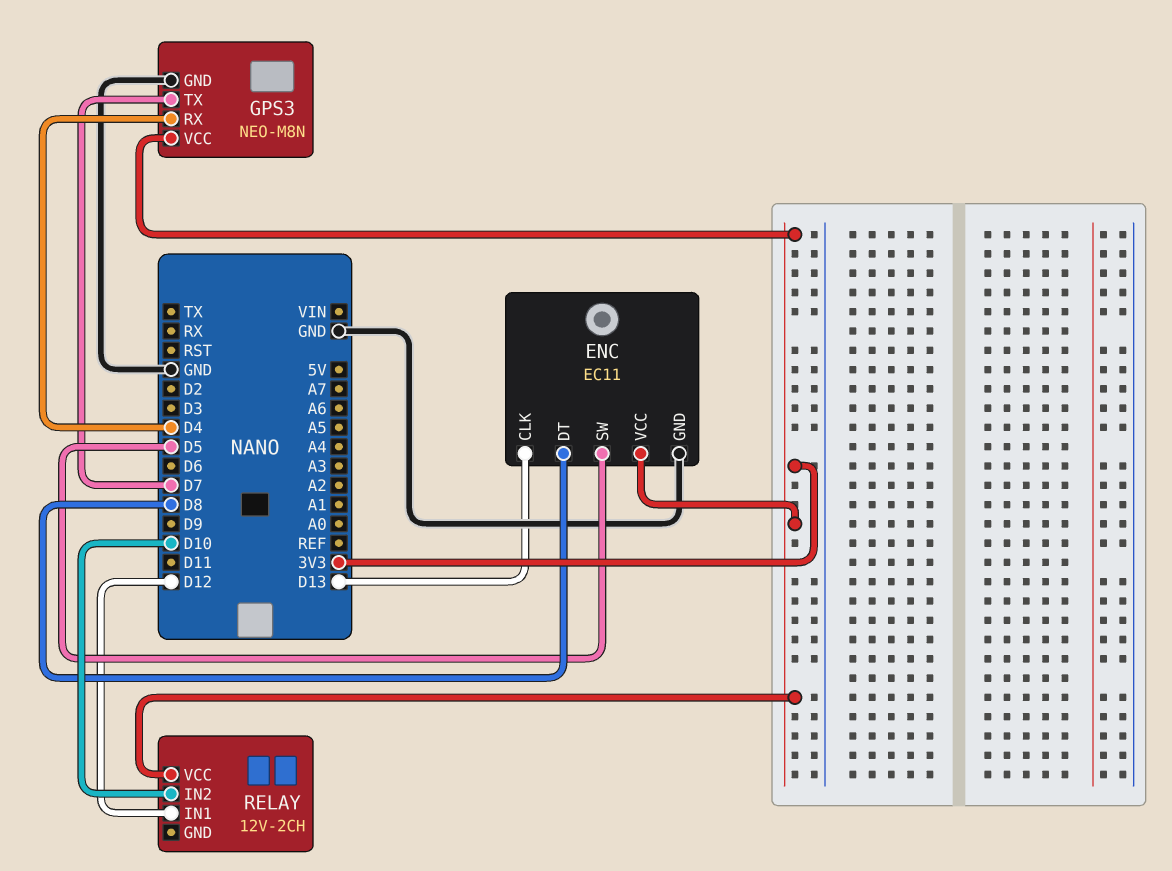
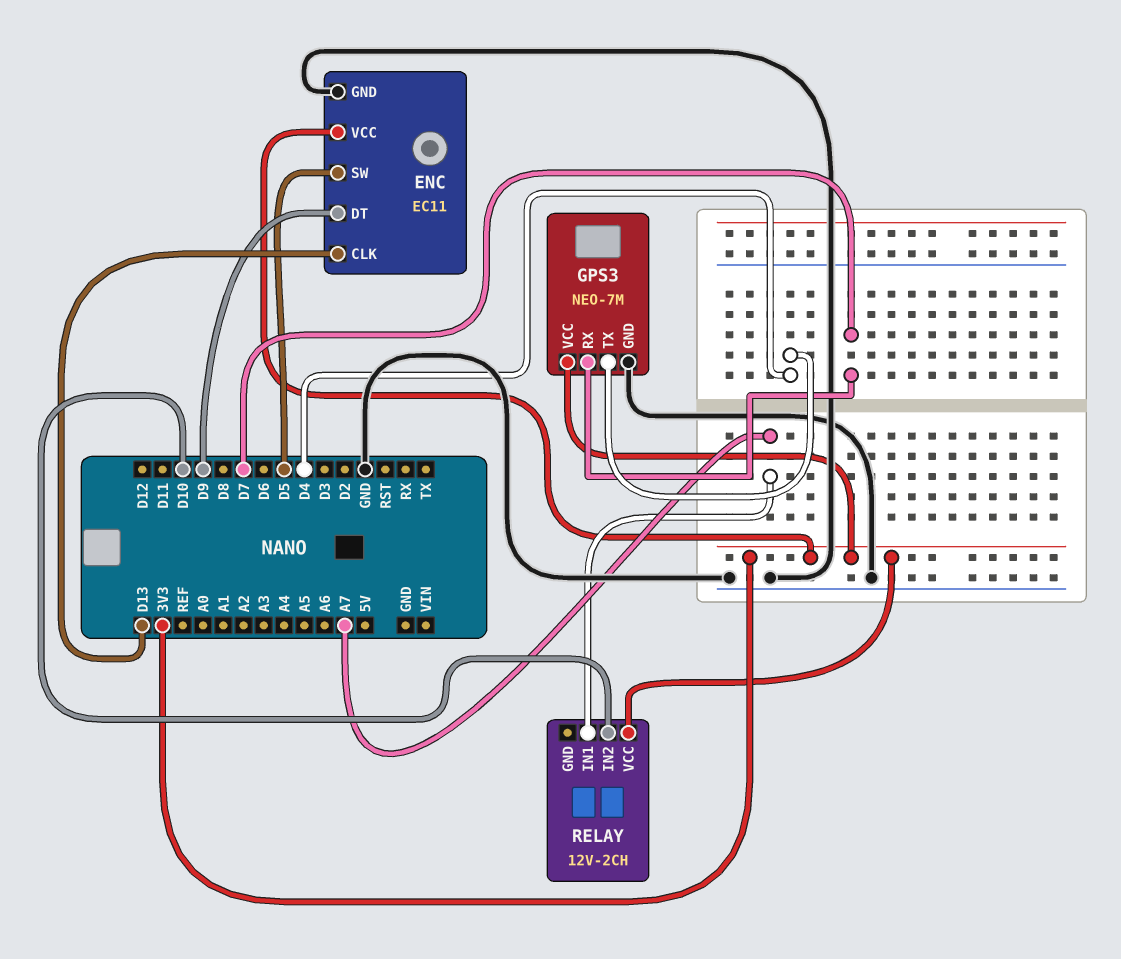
ENC pin DT: D8 -> D9
GPS3: NEO-M8N -> NEO-7M
GPS3 pin RX: D4 -> D7
GPS3 pin TX: D7 -> D4
RELAY pin IN1: D12 -> A7

